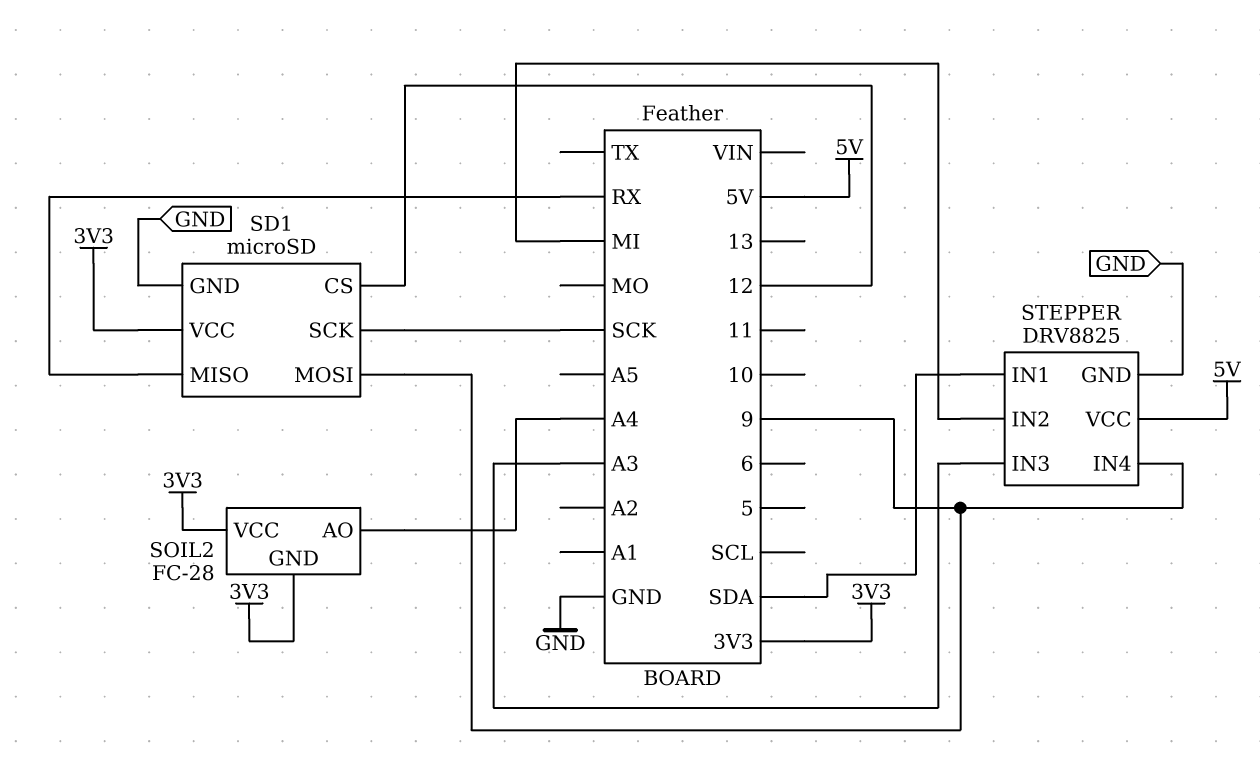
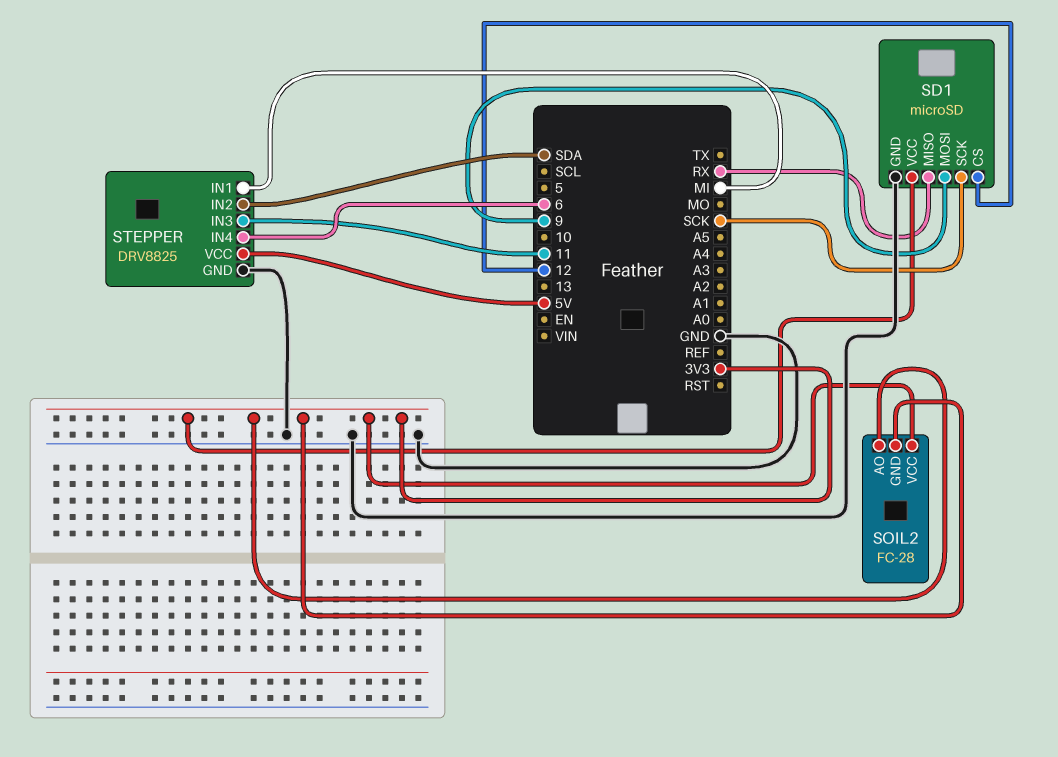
SOIL2 pin AO: A4 -> 3V3
STEPPER pin IN1: SDA -> MI
STEPPER pin IN2: MI -> SDA
STEPPER pin IN3: A3 -> 11
STEPPER pin IN4: 9 -> 6

